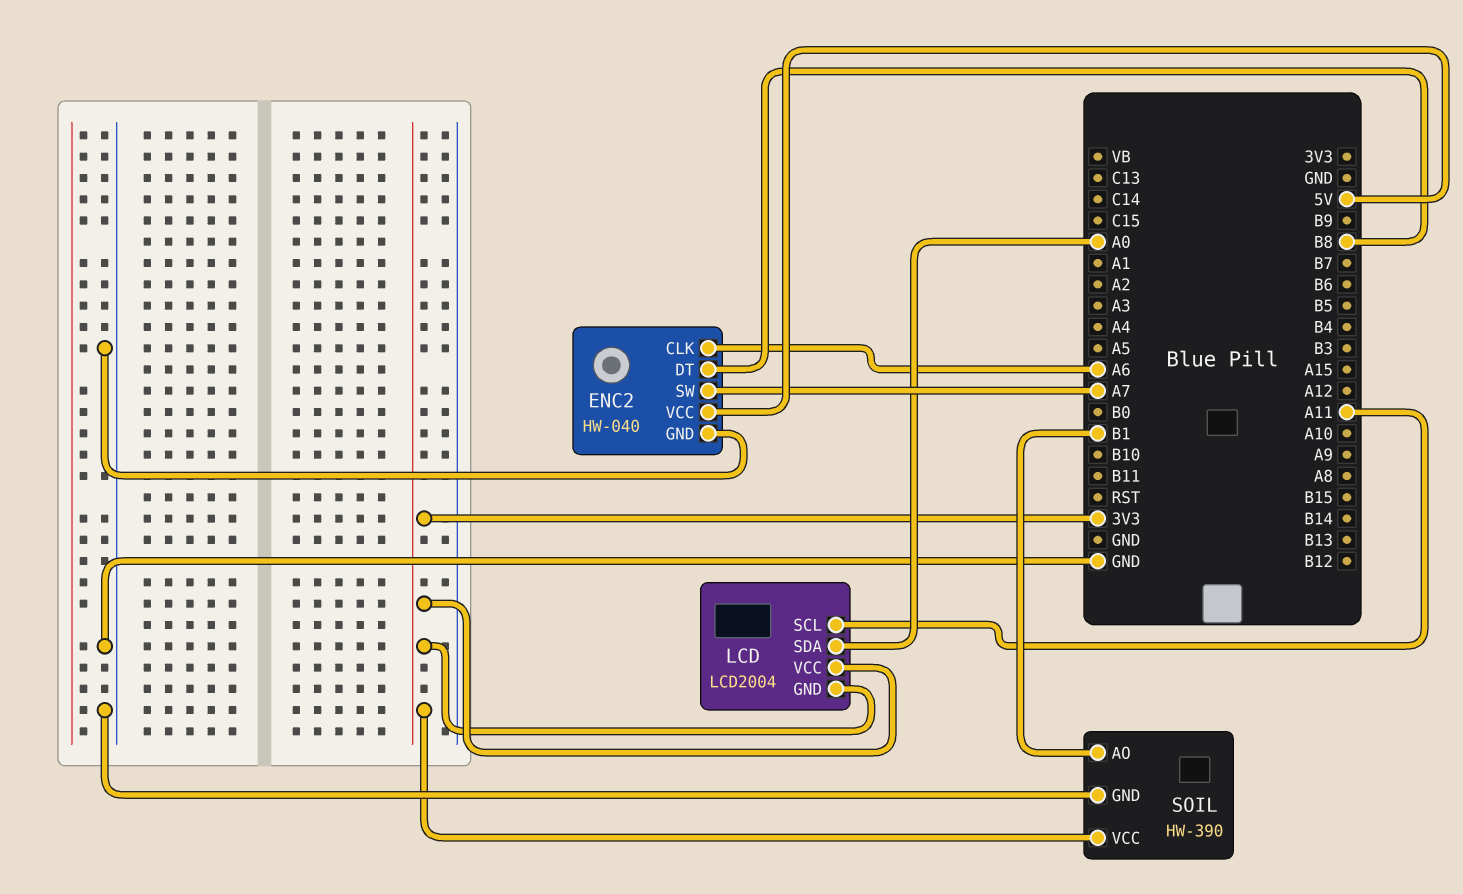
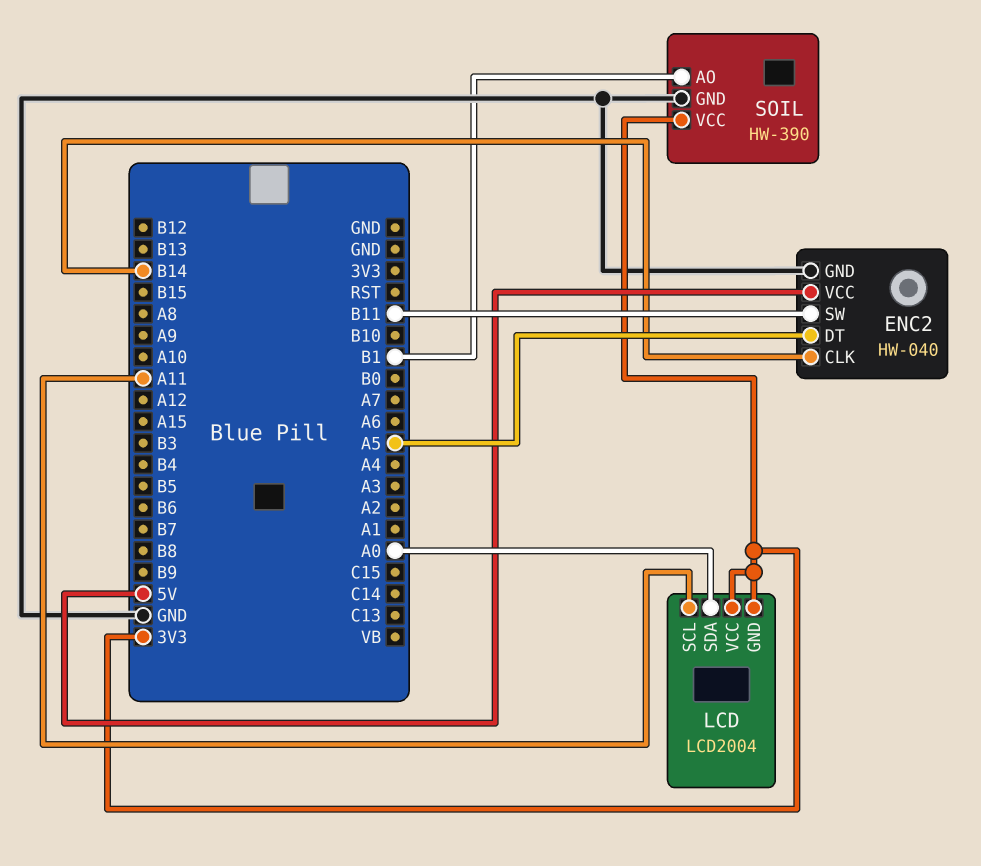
ENC2 pin CLK: A6 -> B14
ENC2 pin DT: B8 -> A5
ENC2 pin SW: A7 -> B11

